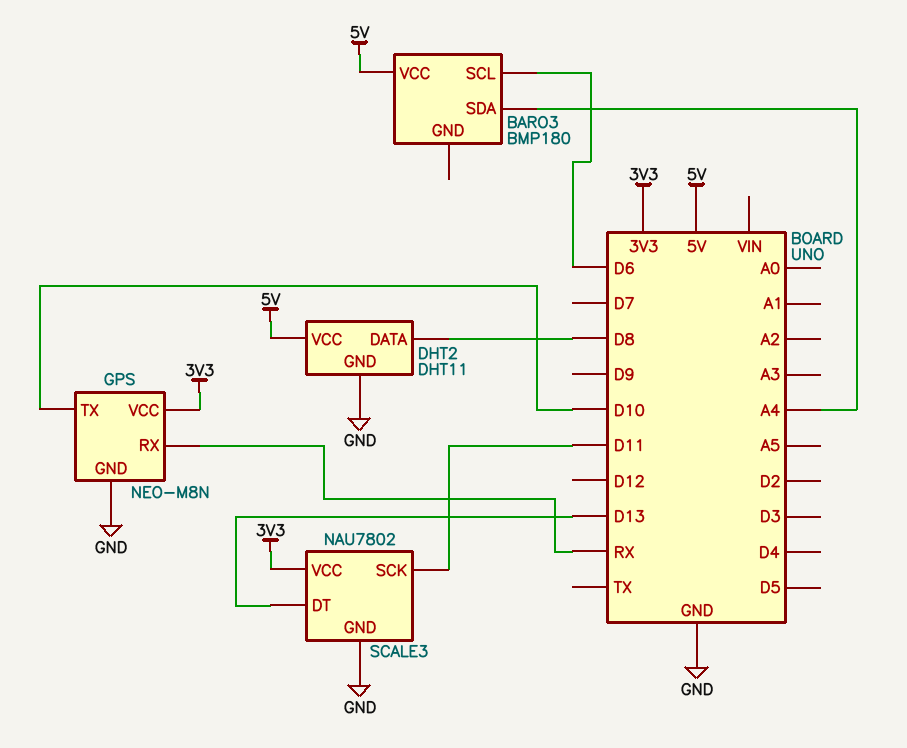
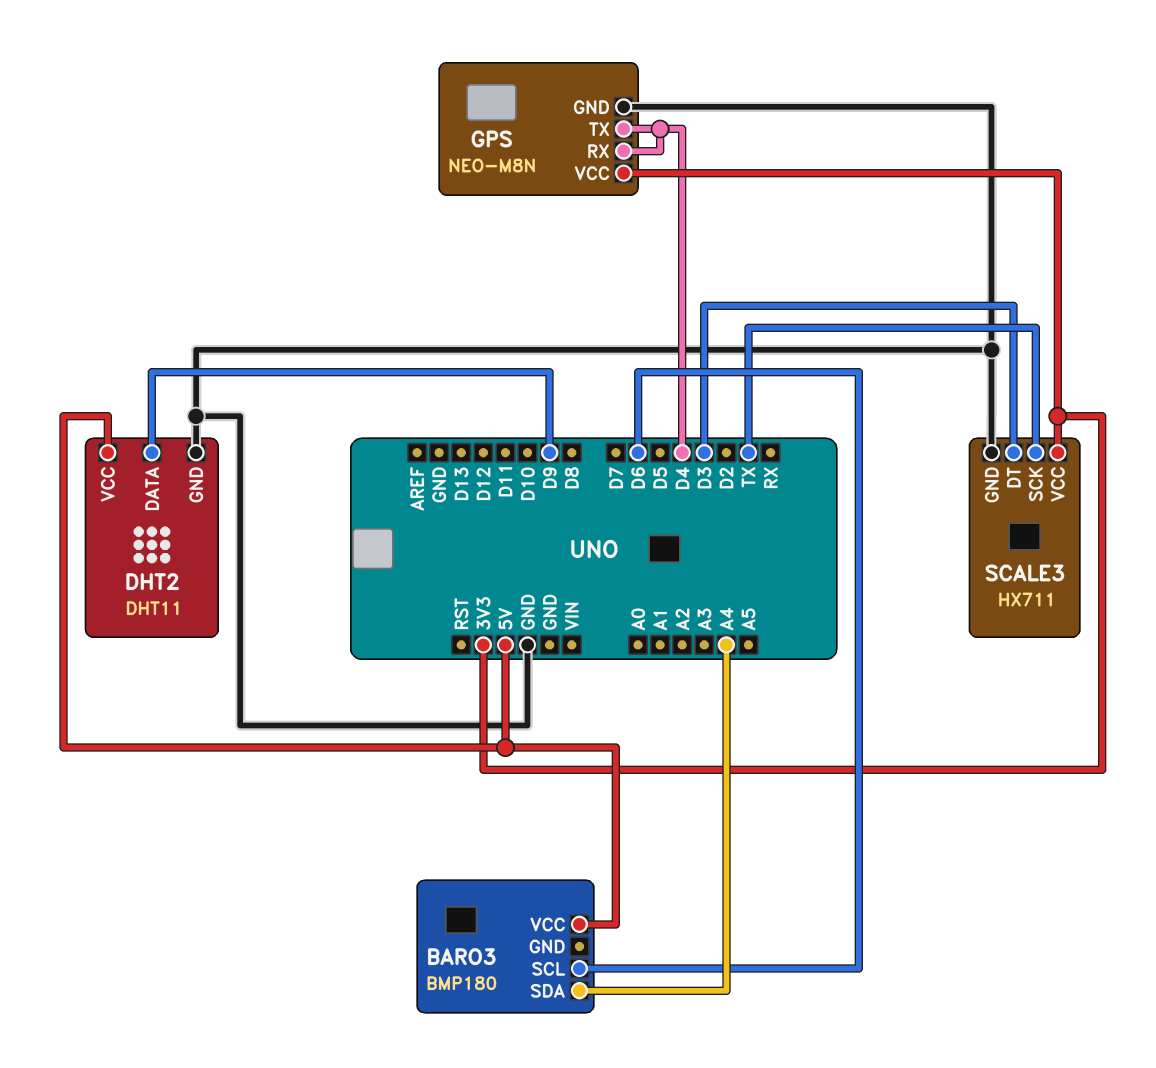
DHT2 pin DATA: D8 -> D9
GPS pin RX: RX -> D4
GPS pin TX: D10 -> D4
SCALE3: NAU7802 -> HX711
SCALE3 pin DT: D13 -> D3
SCALE3 pin SCK: D11 -> TX

